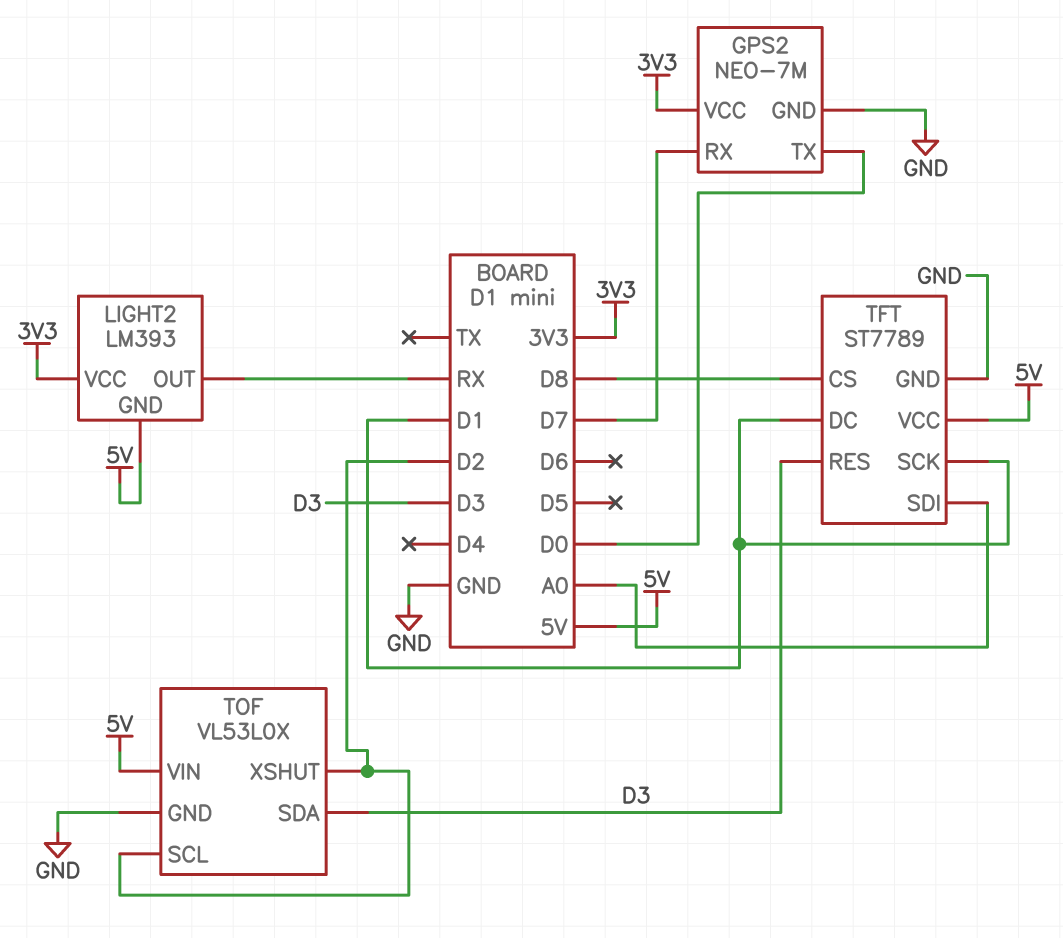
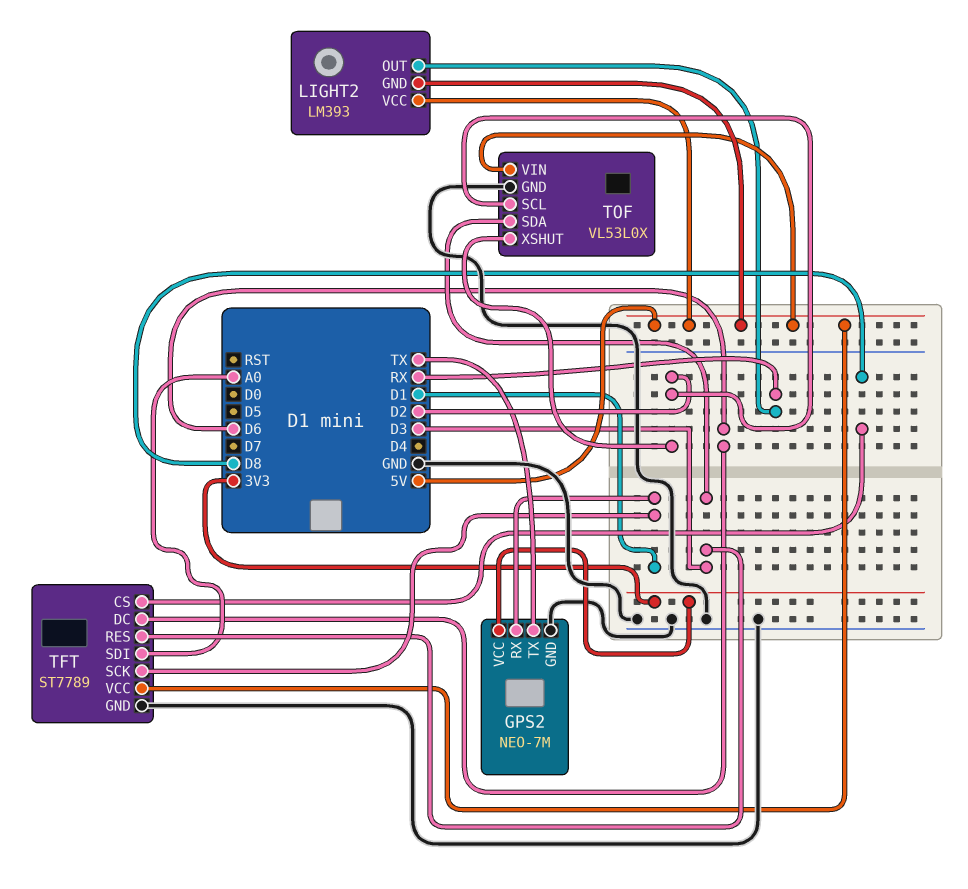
GPS2 pin RX: D7 -> D1
GPS2 pin TX: D0 -> TX
LIGHT2 pin VCC: 3V3 -> 5V
TFT pin DC: D1 -> D6

